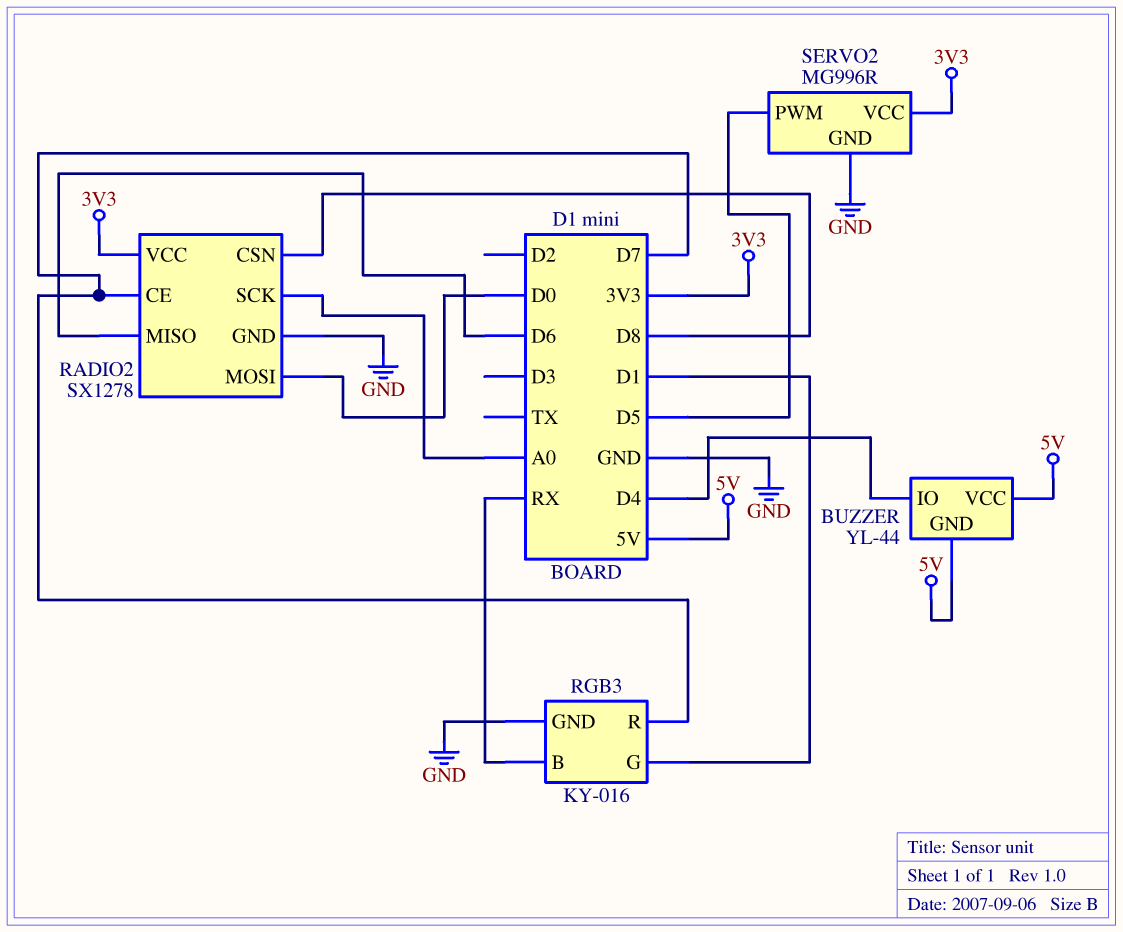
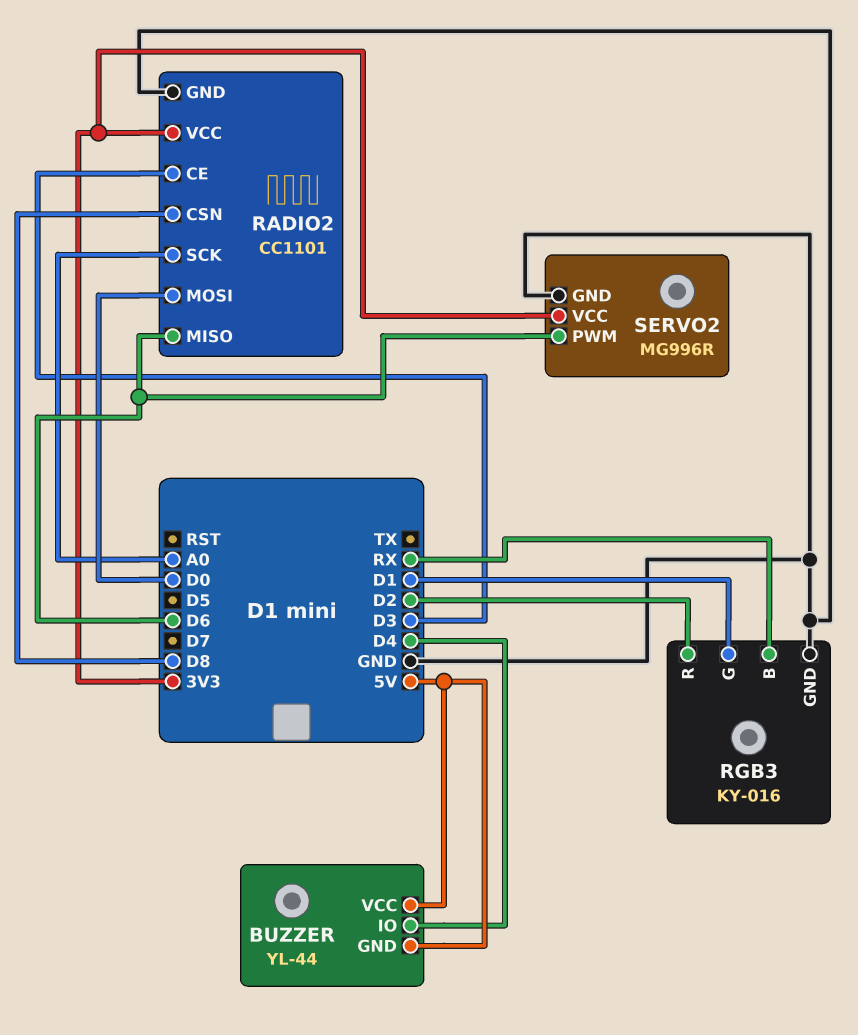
RADIO2: SX1278 -> CC1101
RADIO2 pin CE: D7 -> D3
RGB3 pin R: D7 -> D2
SERVO2 pin PWM: D5 -> D6

